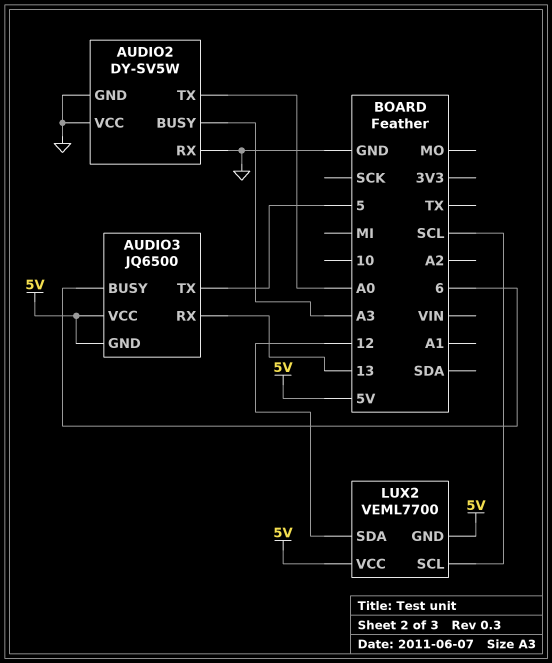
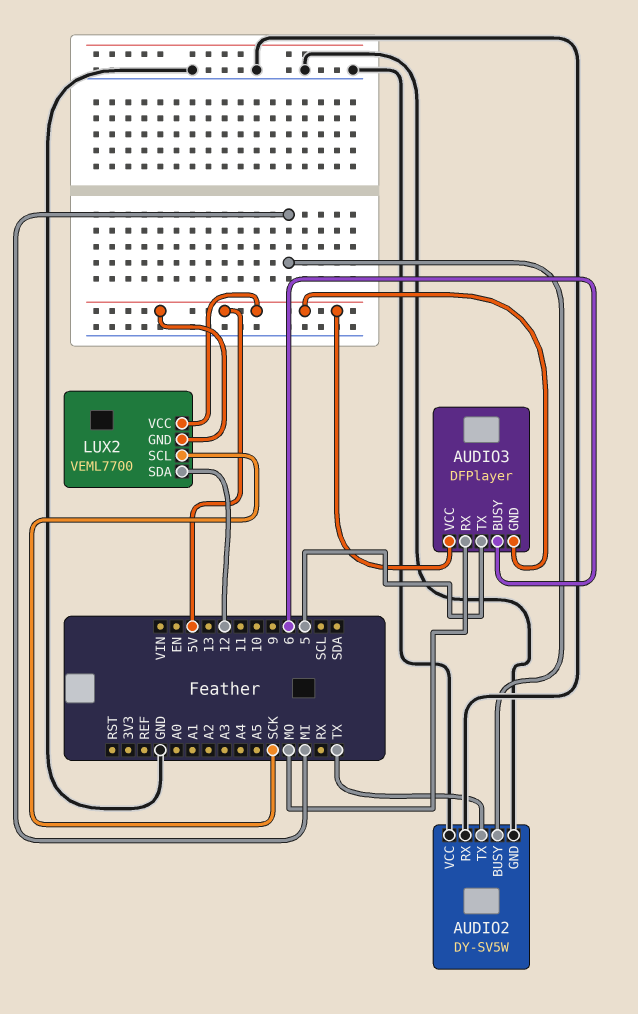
AUDIO2 pin BUSY: A3 -> MI
AUDIO2 pin TX: A0 -> TX
AUDIO3: JQ6500 -> DFPlayer
AUDIO3 pin RX: 13 -> MO
LUX2 pin SCL: SCL -> SCK

